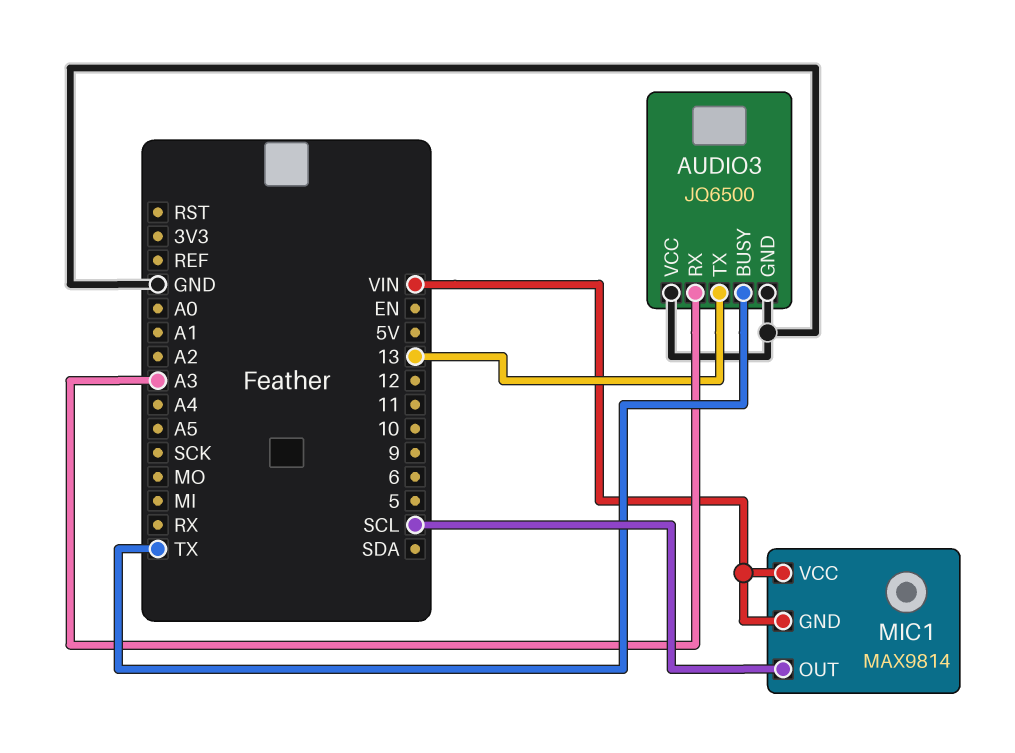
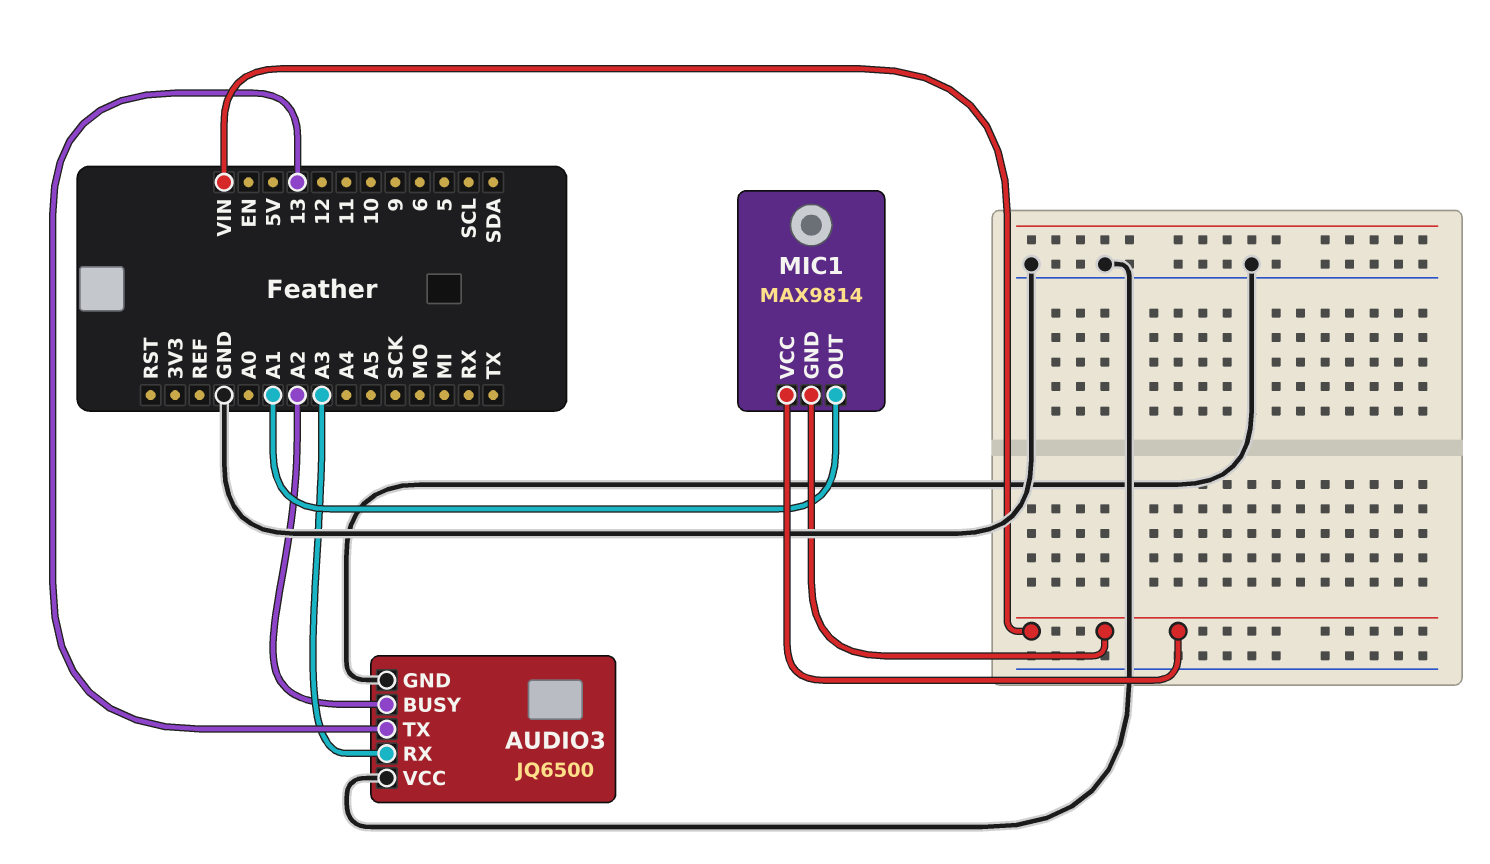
AUDIO3 pin BUSY: TX -> A2
MIC1 pin OUT: SCL -> A1

